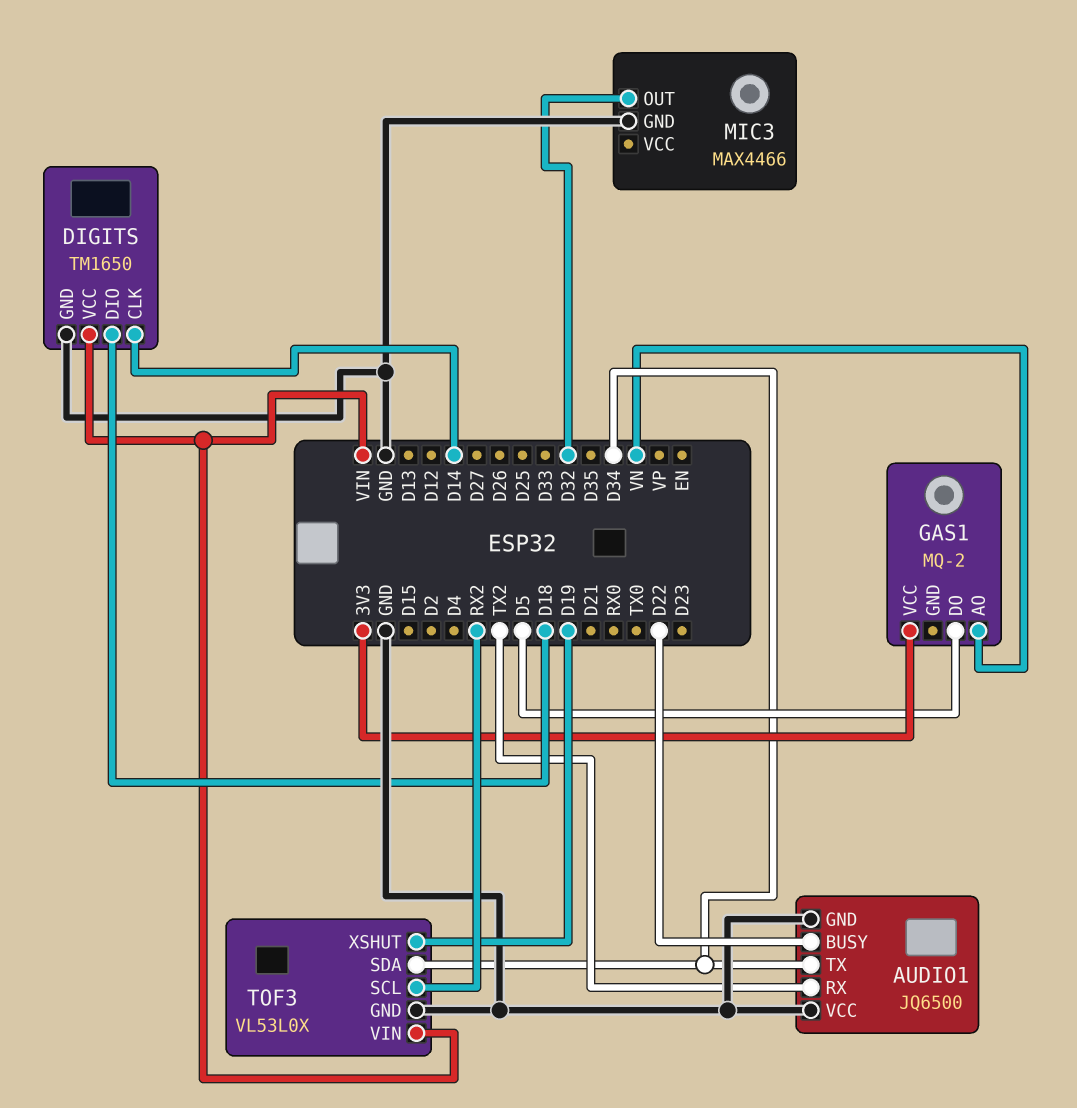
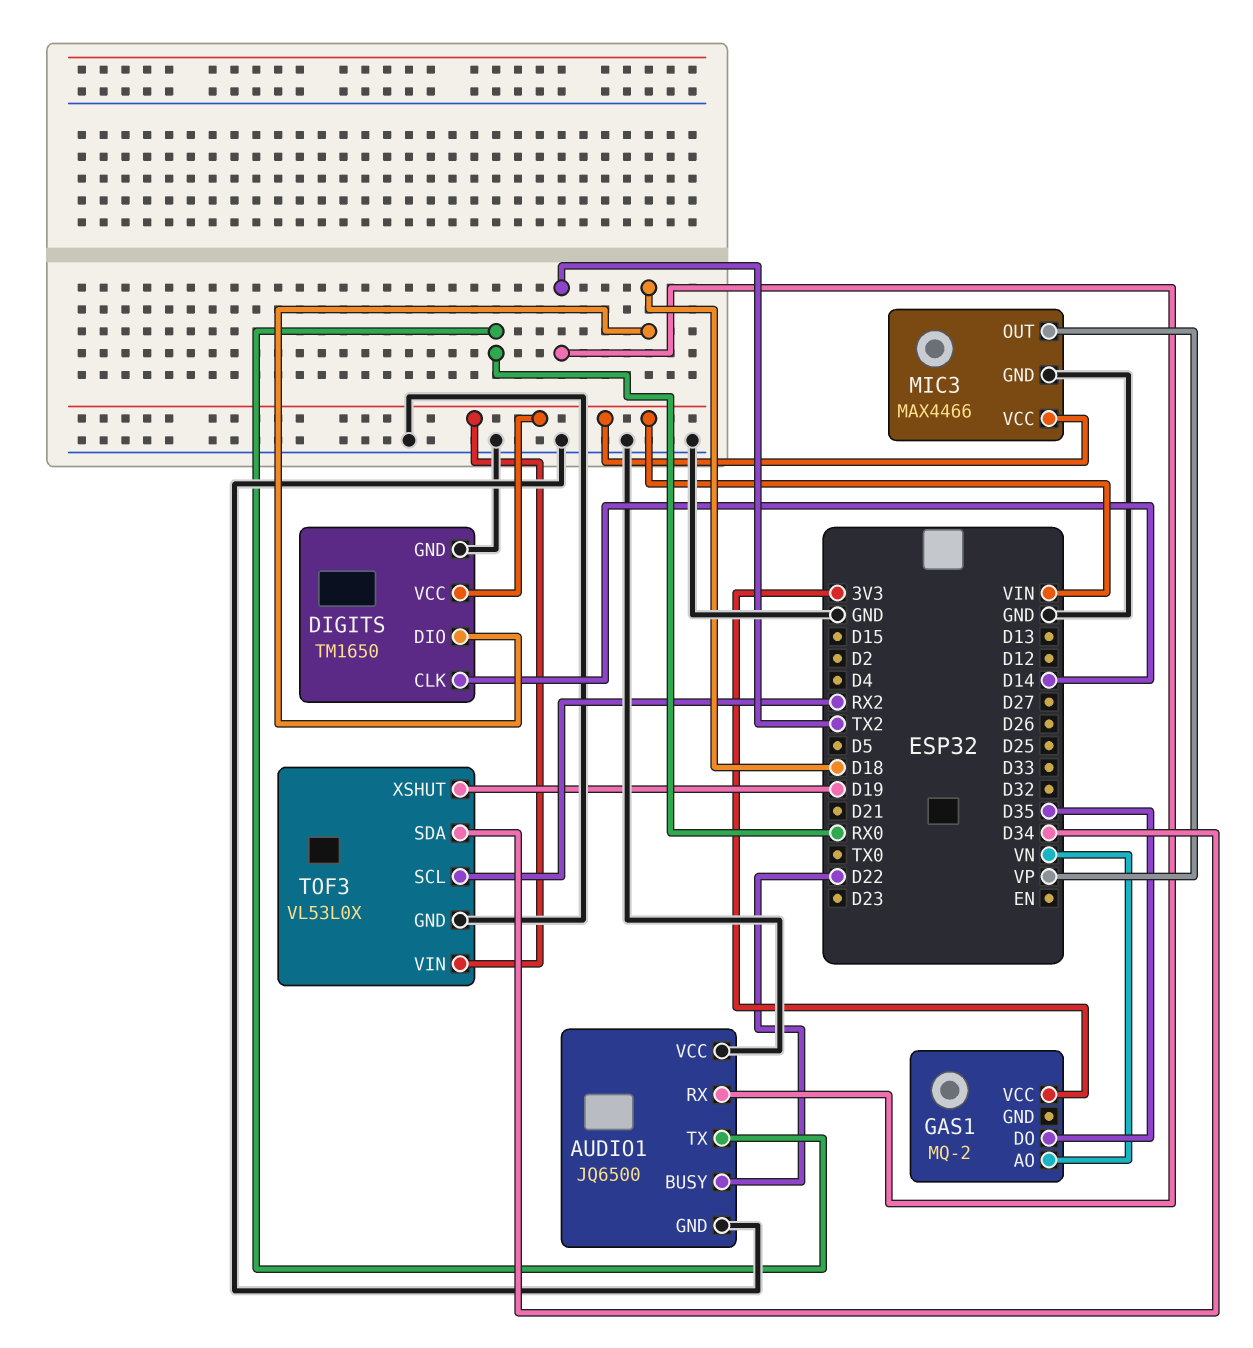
AUDIO1 pin TX: D34 -> RX0
GAS1 pin DO: D5 -> D35
MIC3 pin OUT: D32 -> VP
MIC3 pin VCC: none -> VIN

